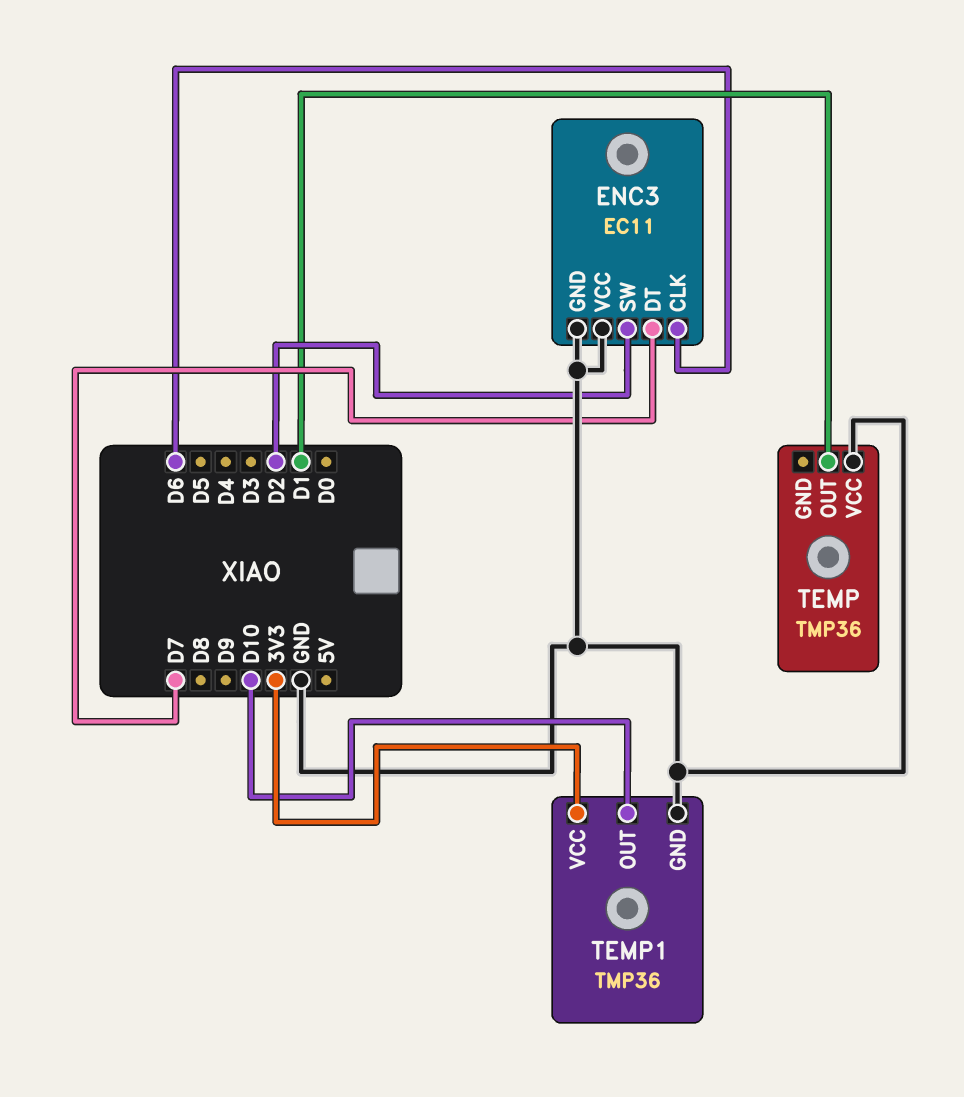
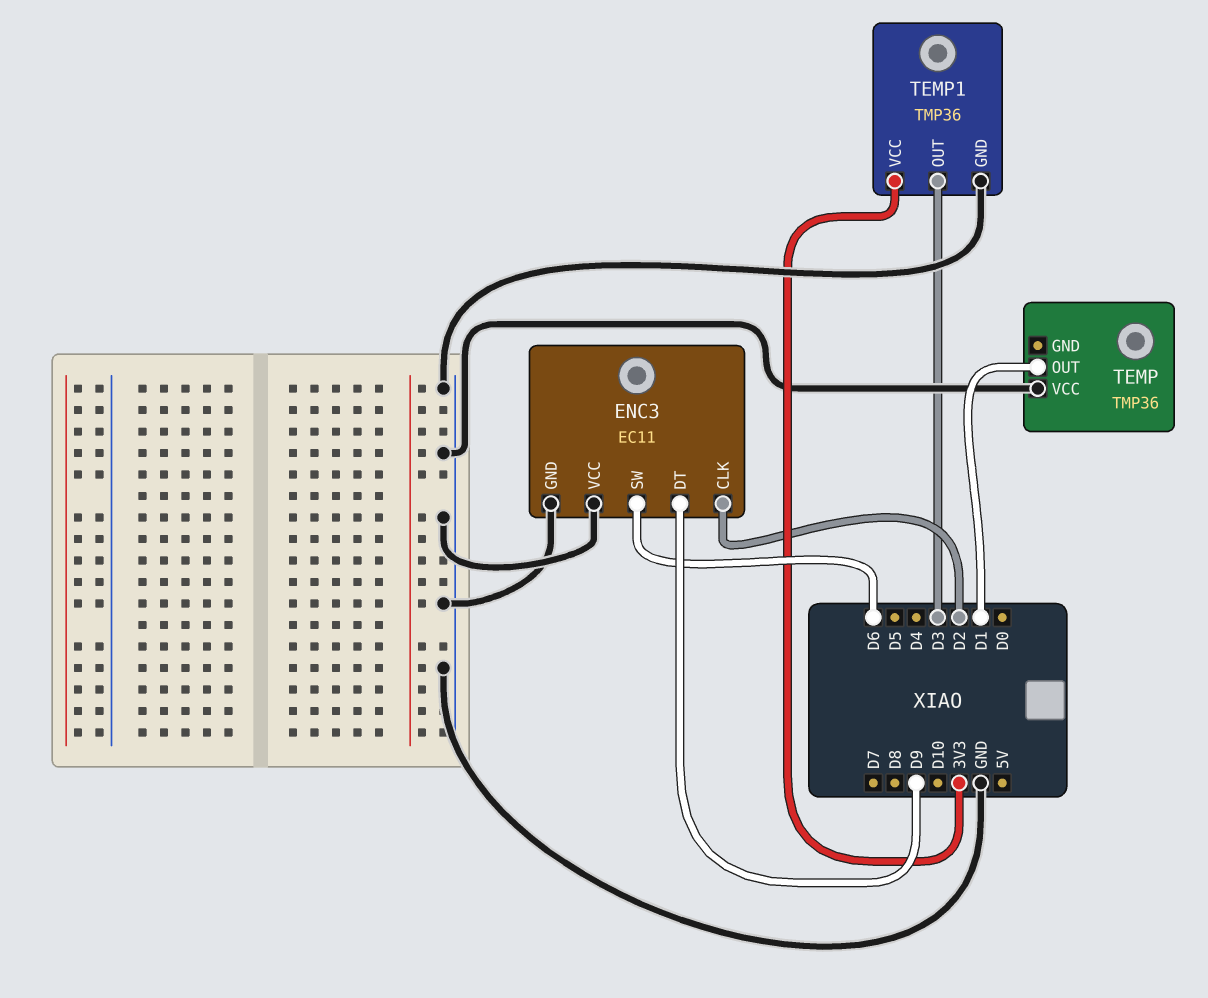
ENC3 pin CLK: D6 -> D2
ENC3 pin DT: D7 -> D9
ENC3 pin SW: D2 -> D6
TEMP1 pin OUT: D10 -> D3

